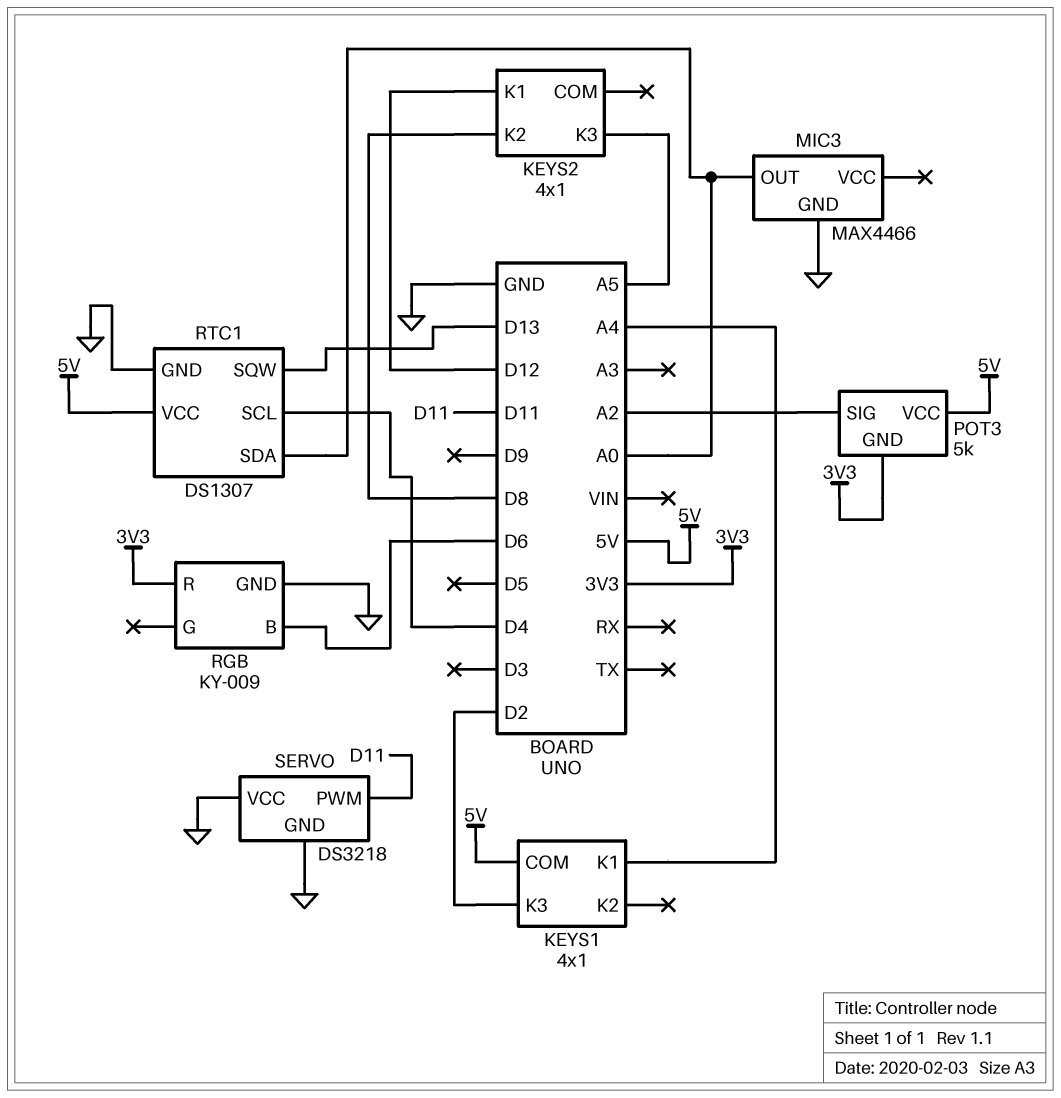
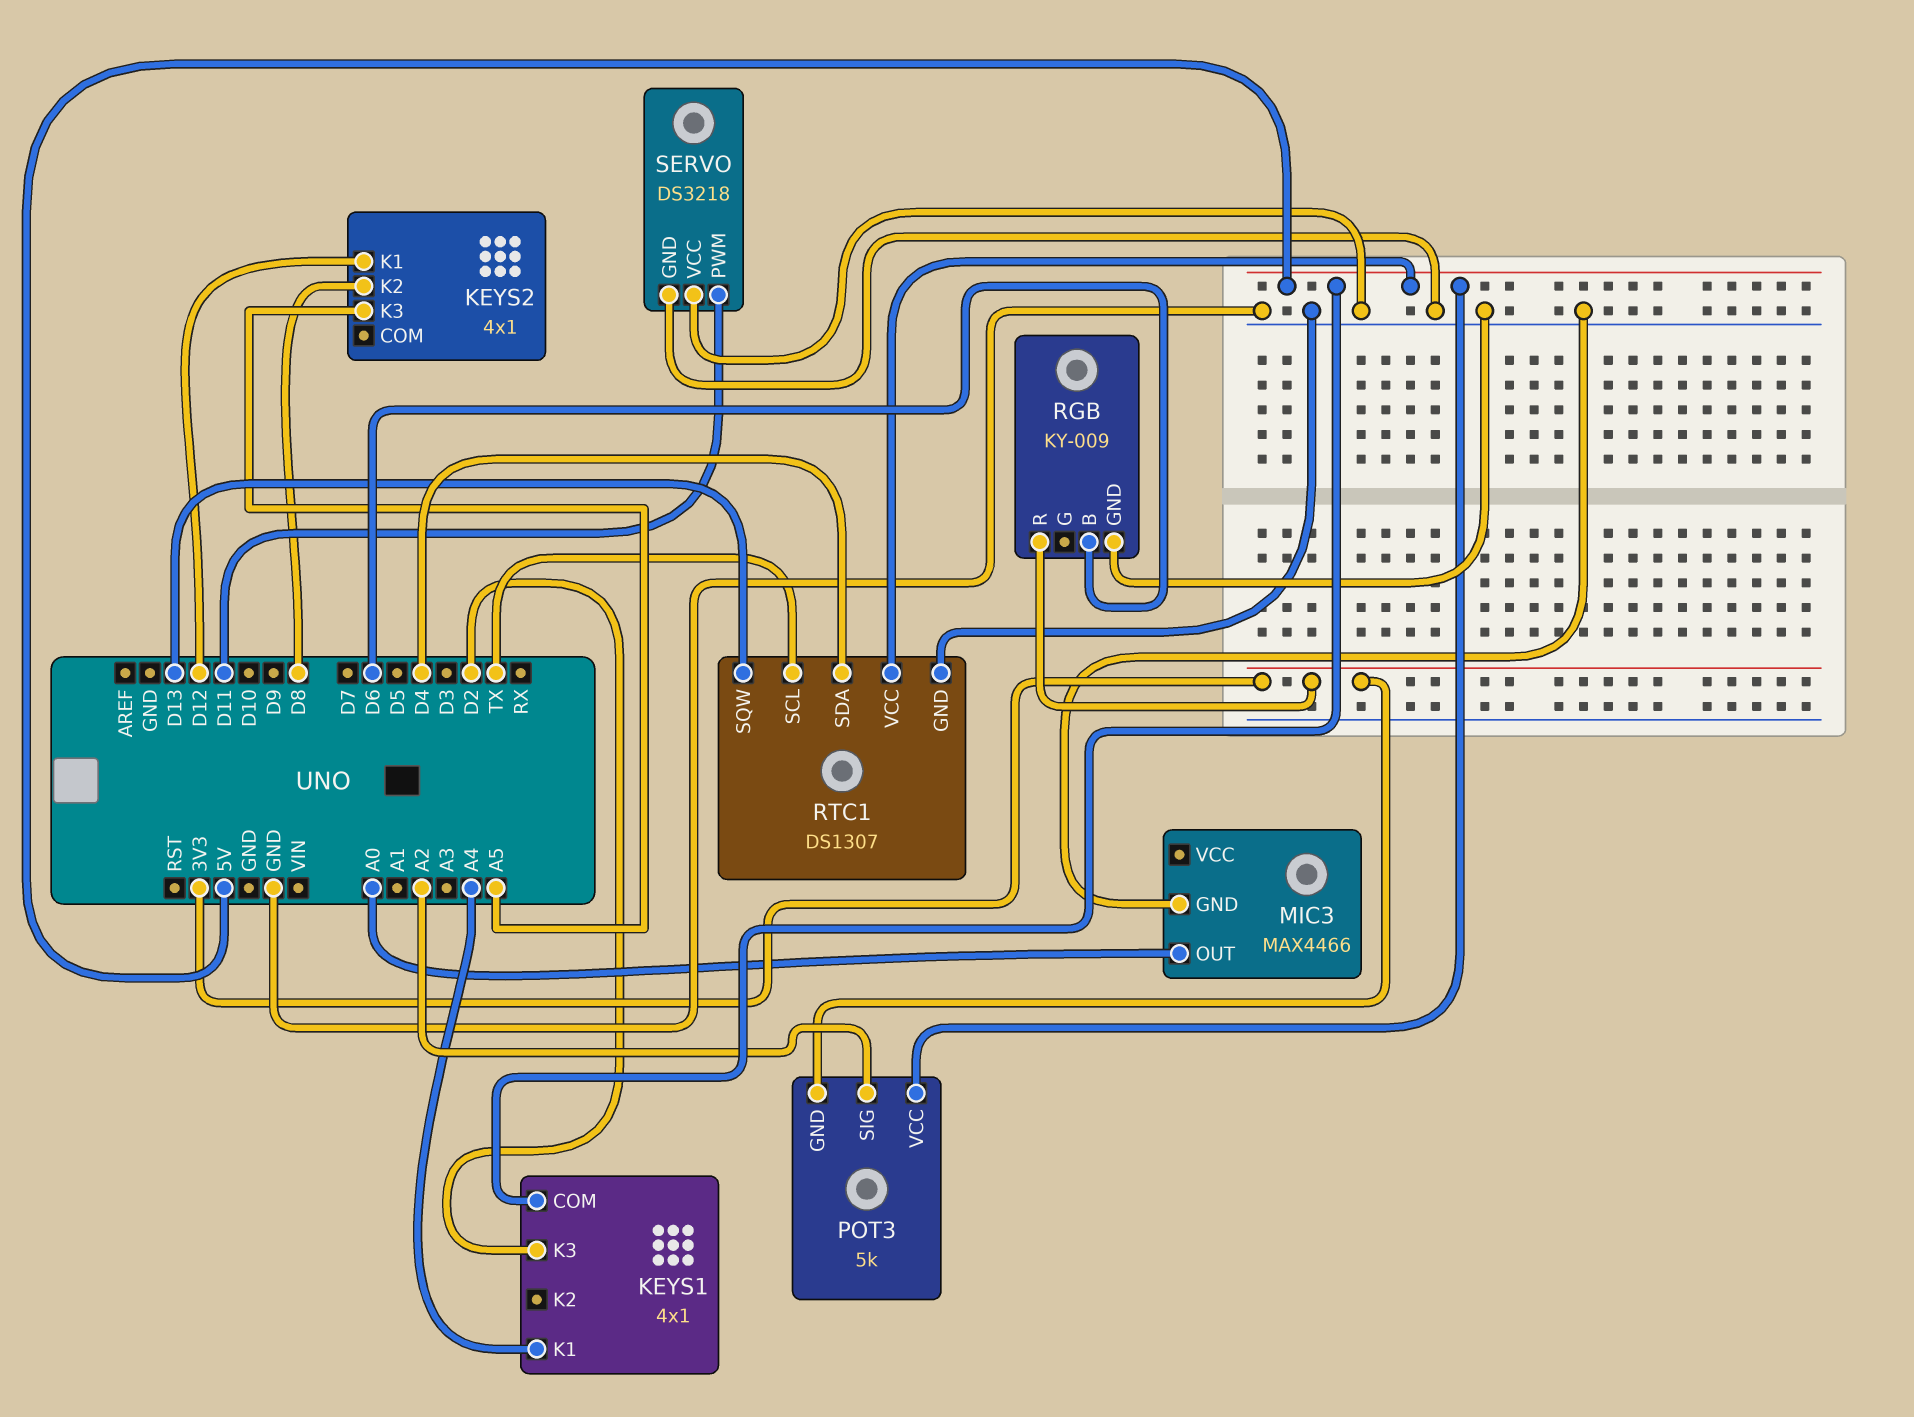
RTC1 pin SCL: D4 -> TX
RTC1 pin SDA: A0 -> D4

